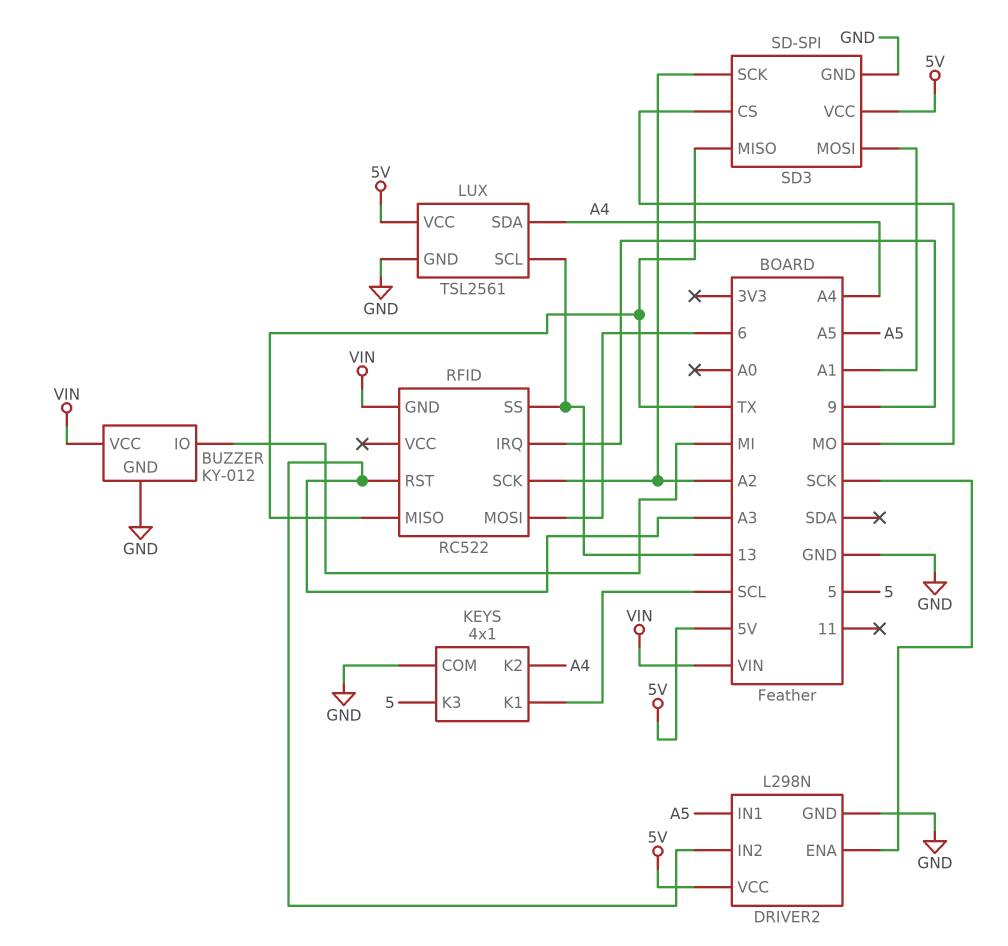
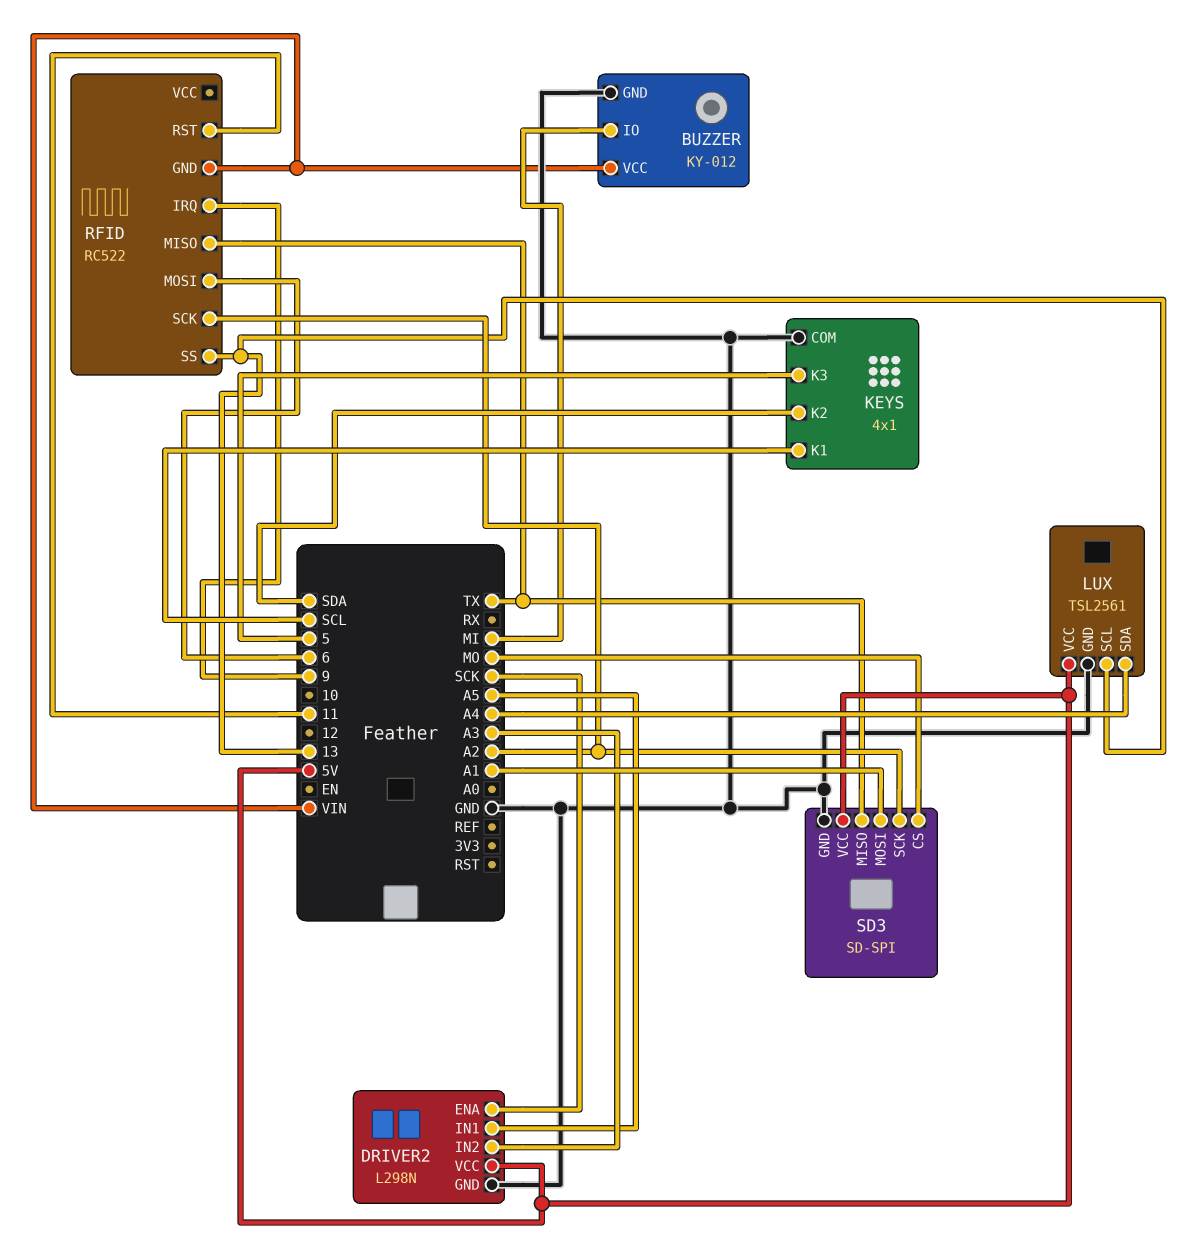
KEYS pin K2: A4 -> SDA
RFID pin RST: A3 -> 11

